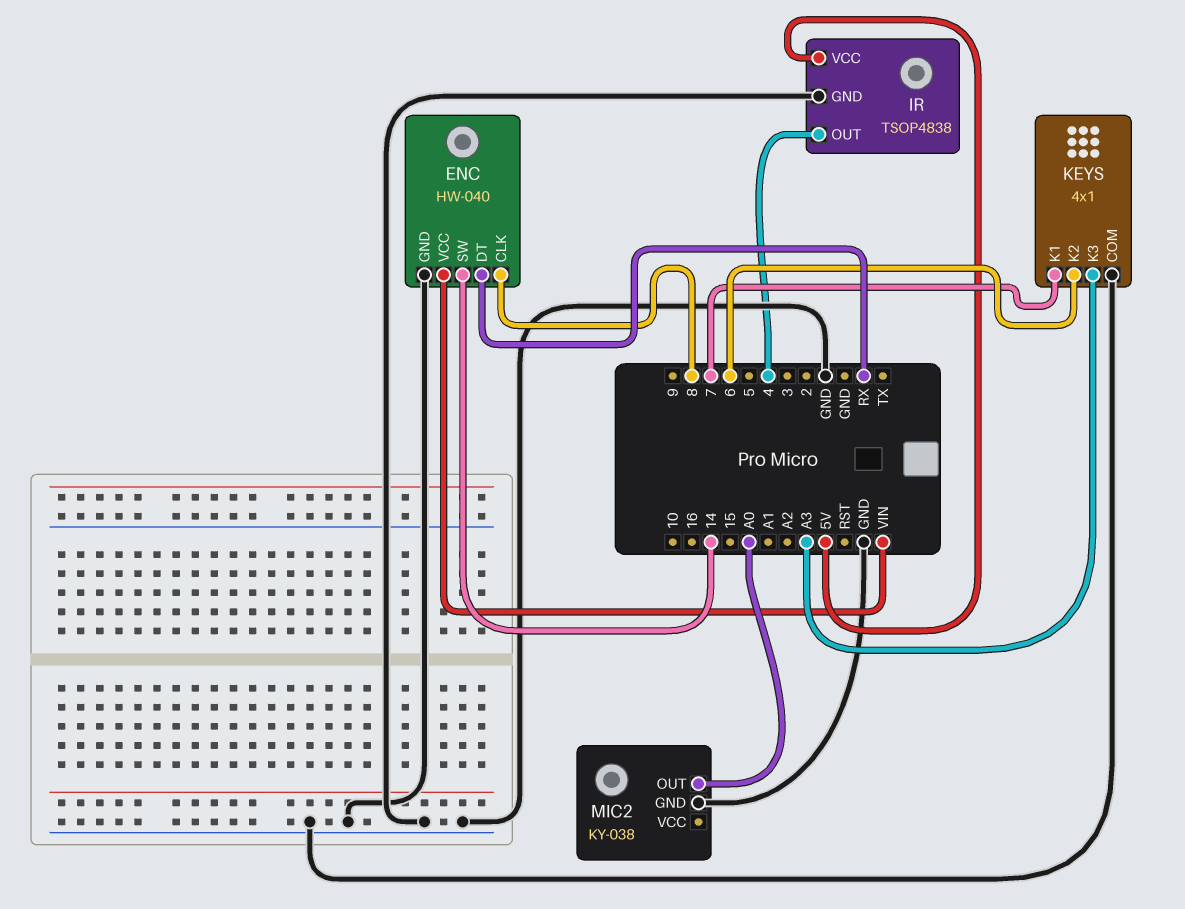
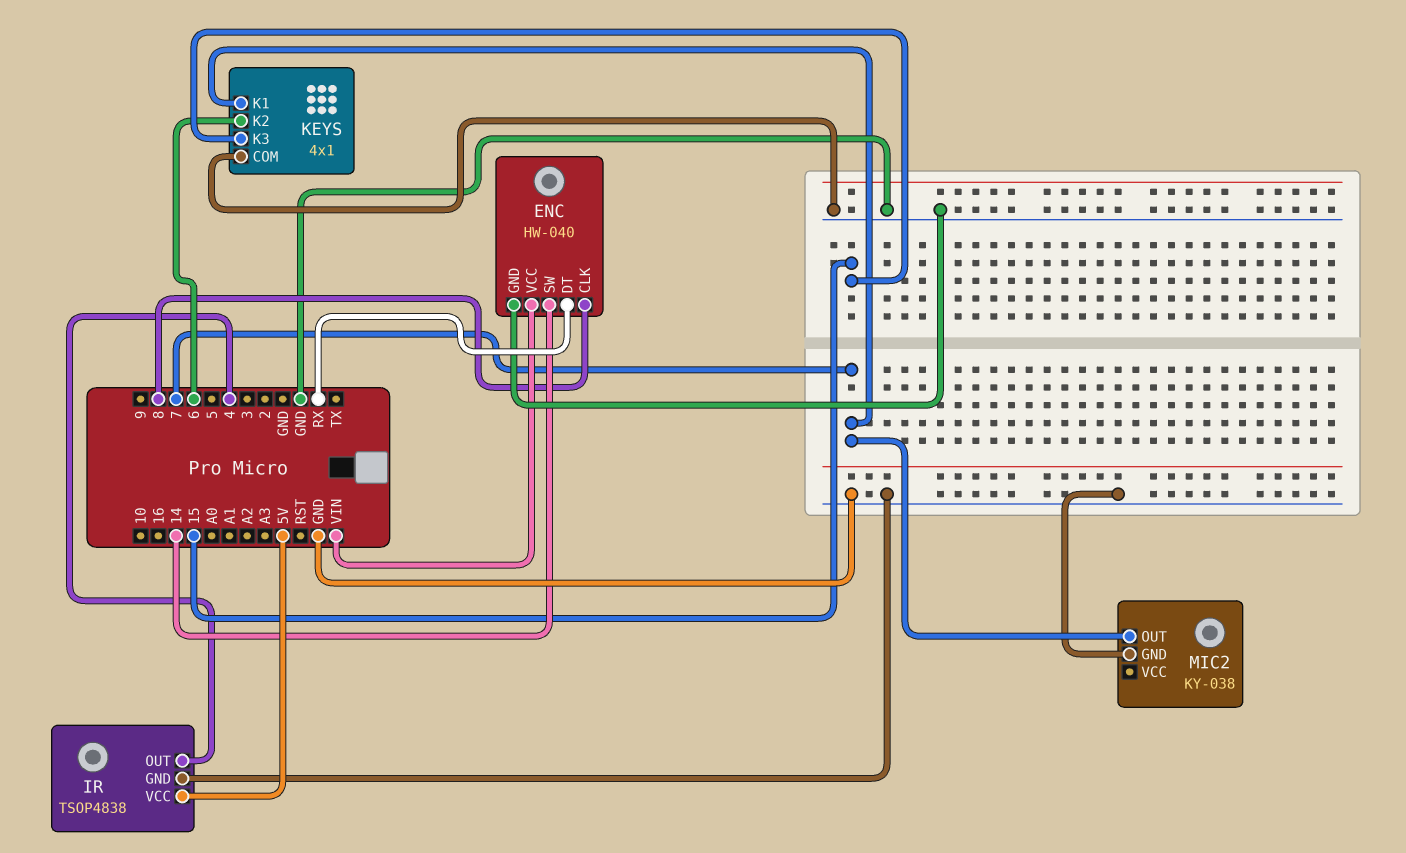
KEYS pin K3: A3 -> 15
MIC2 pin OUT: A0 -> 7

